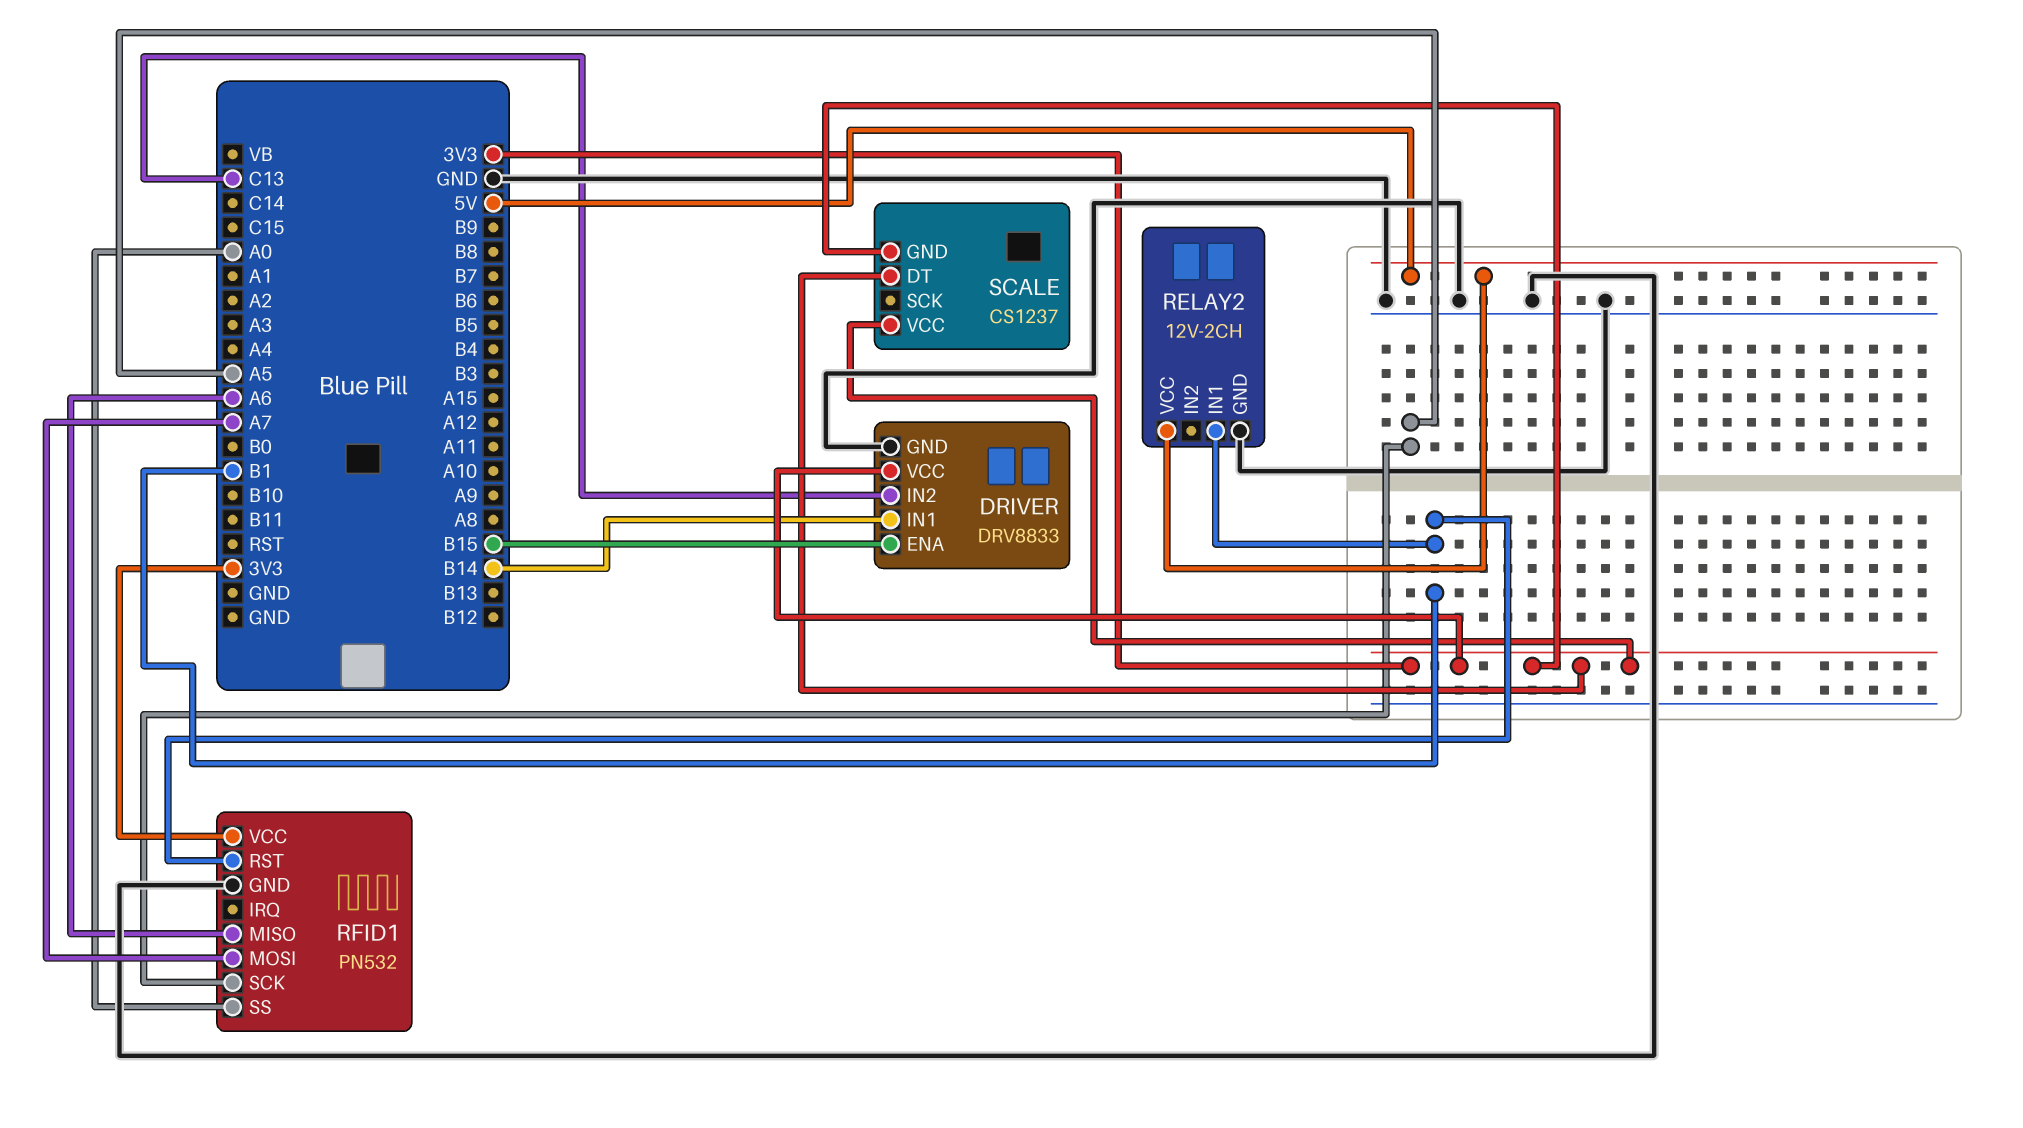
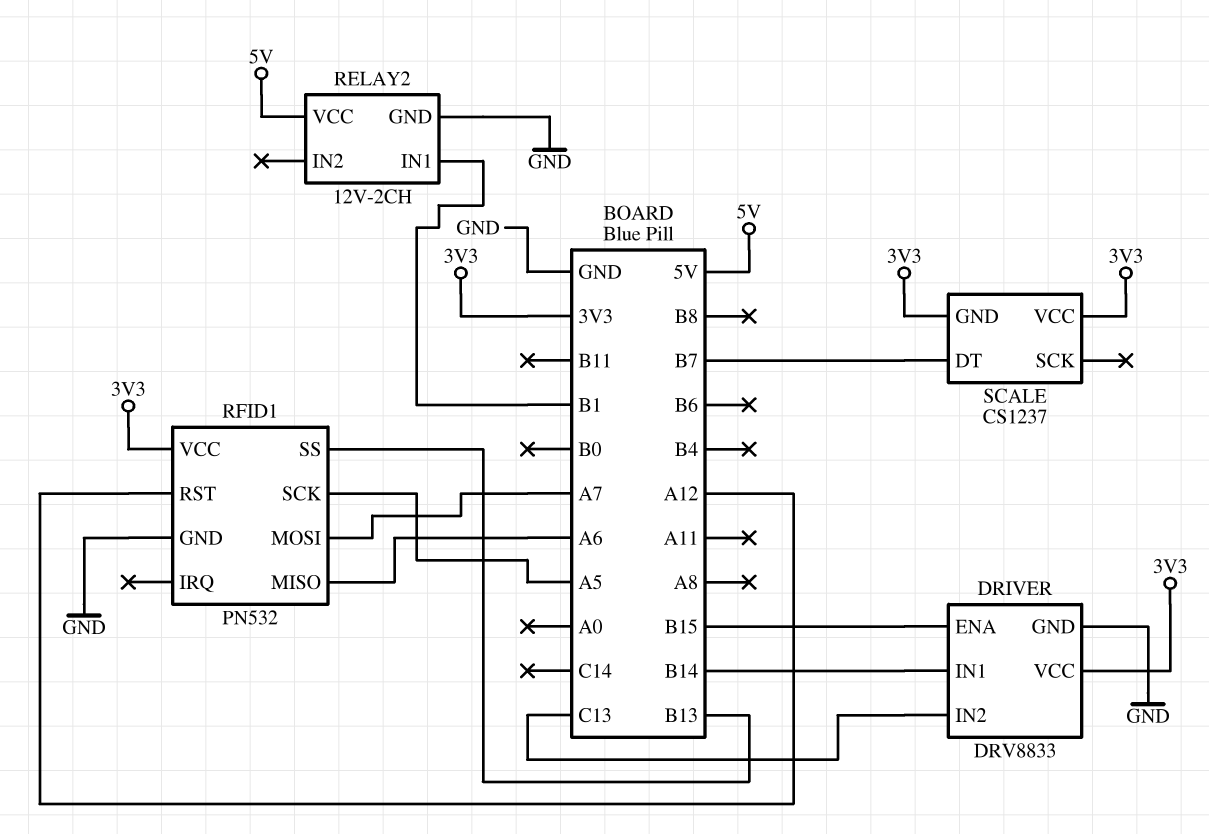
RFID1 pin RST: B1 -> A12
RFID1 pin SS: A0 -> B13
SCALE pin DT: 3V3 -> B7

